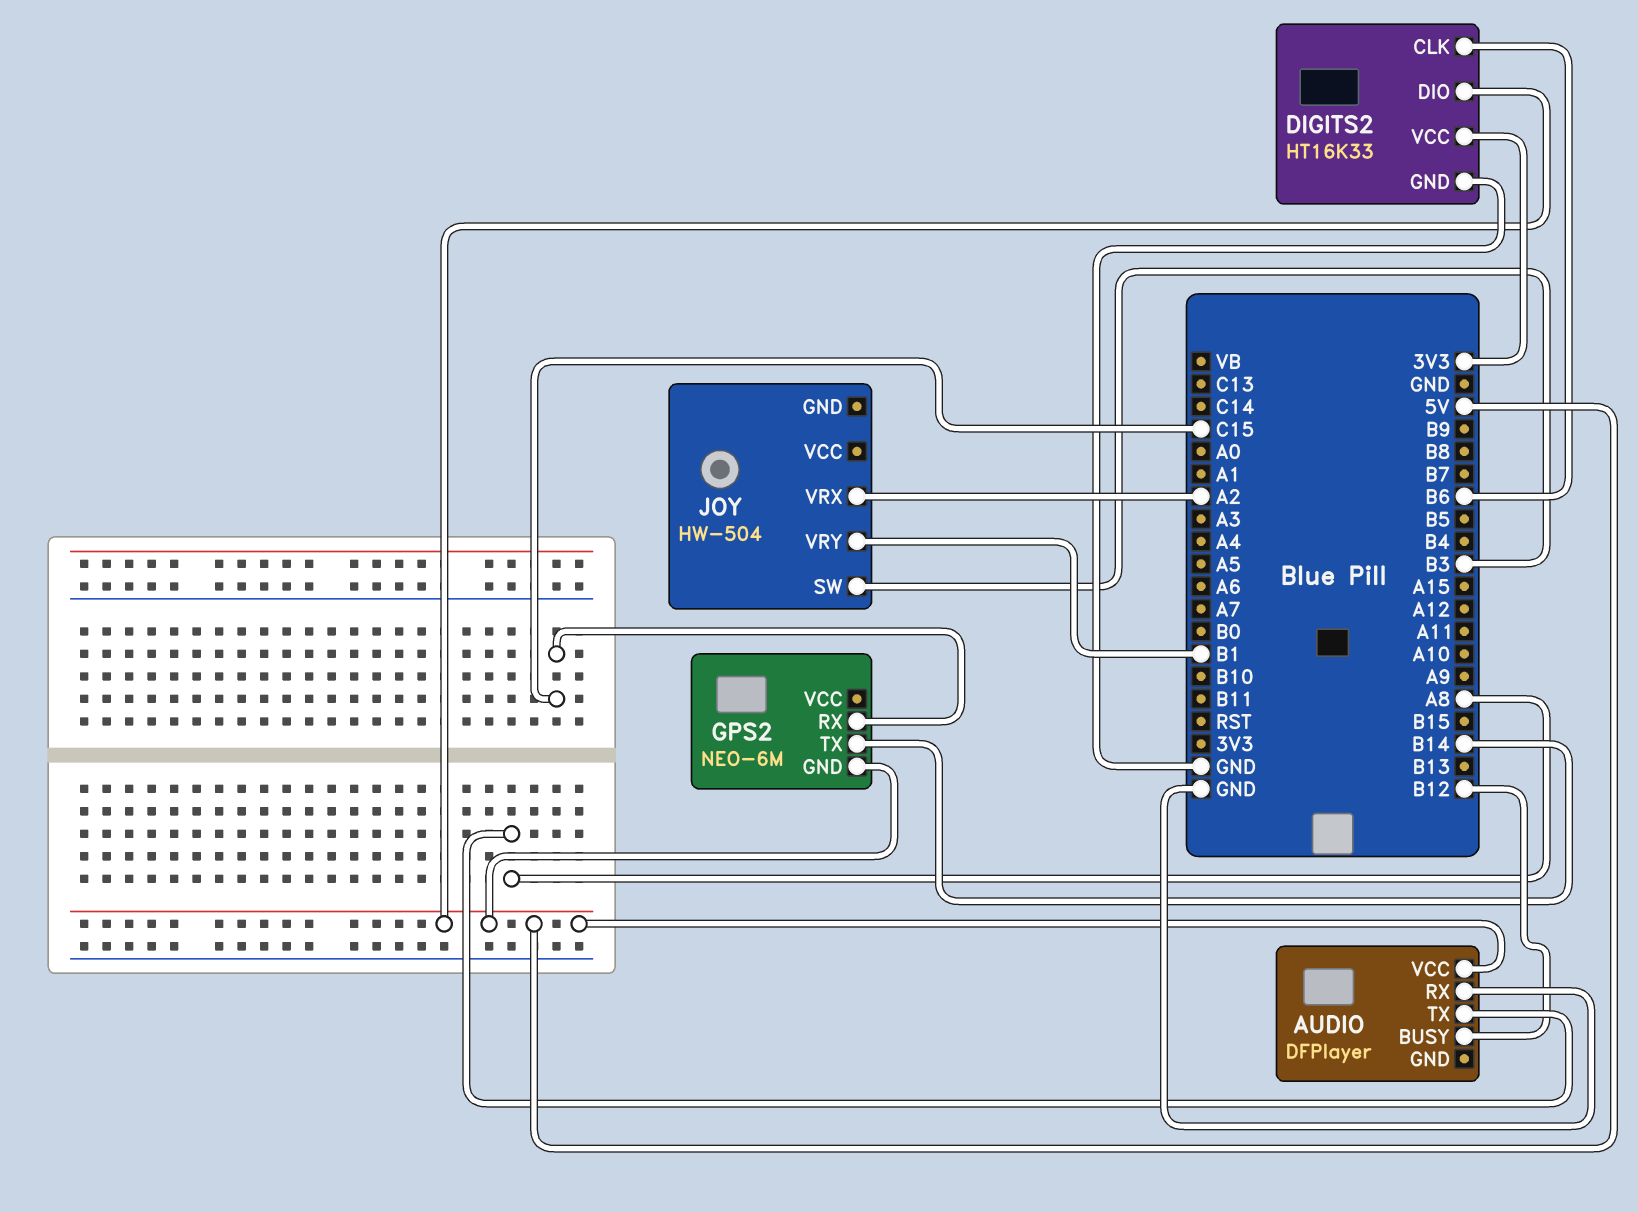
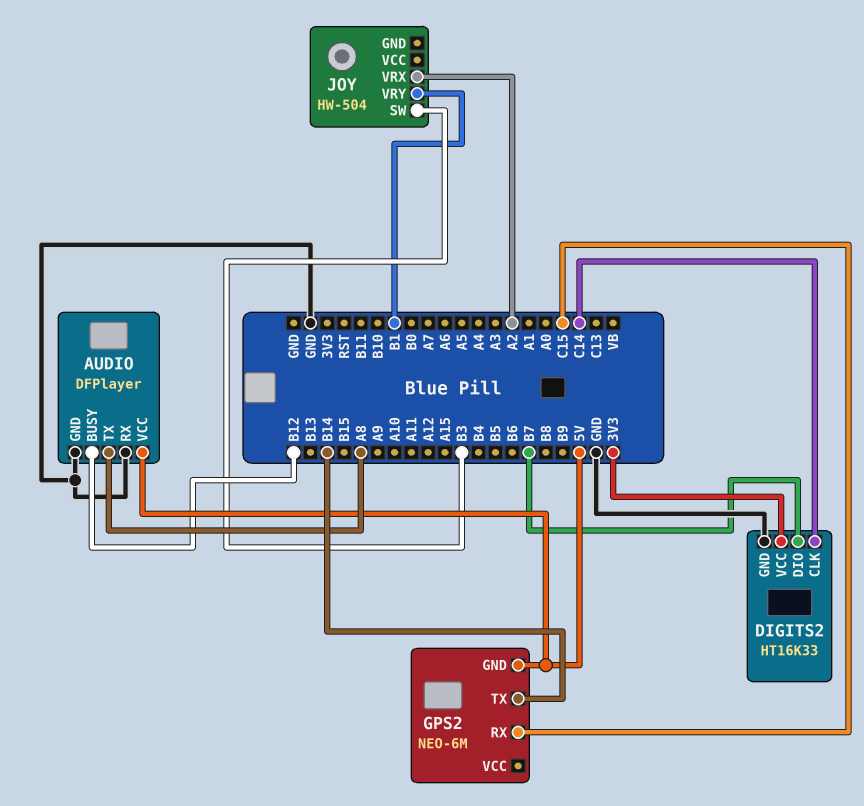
AUDIO pin GND: none -> GND
DIGITS2 pin CLK: B6 -> C14
DIGITS2 pin DIO: 5V -> B7

